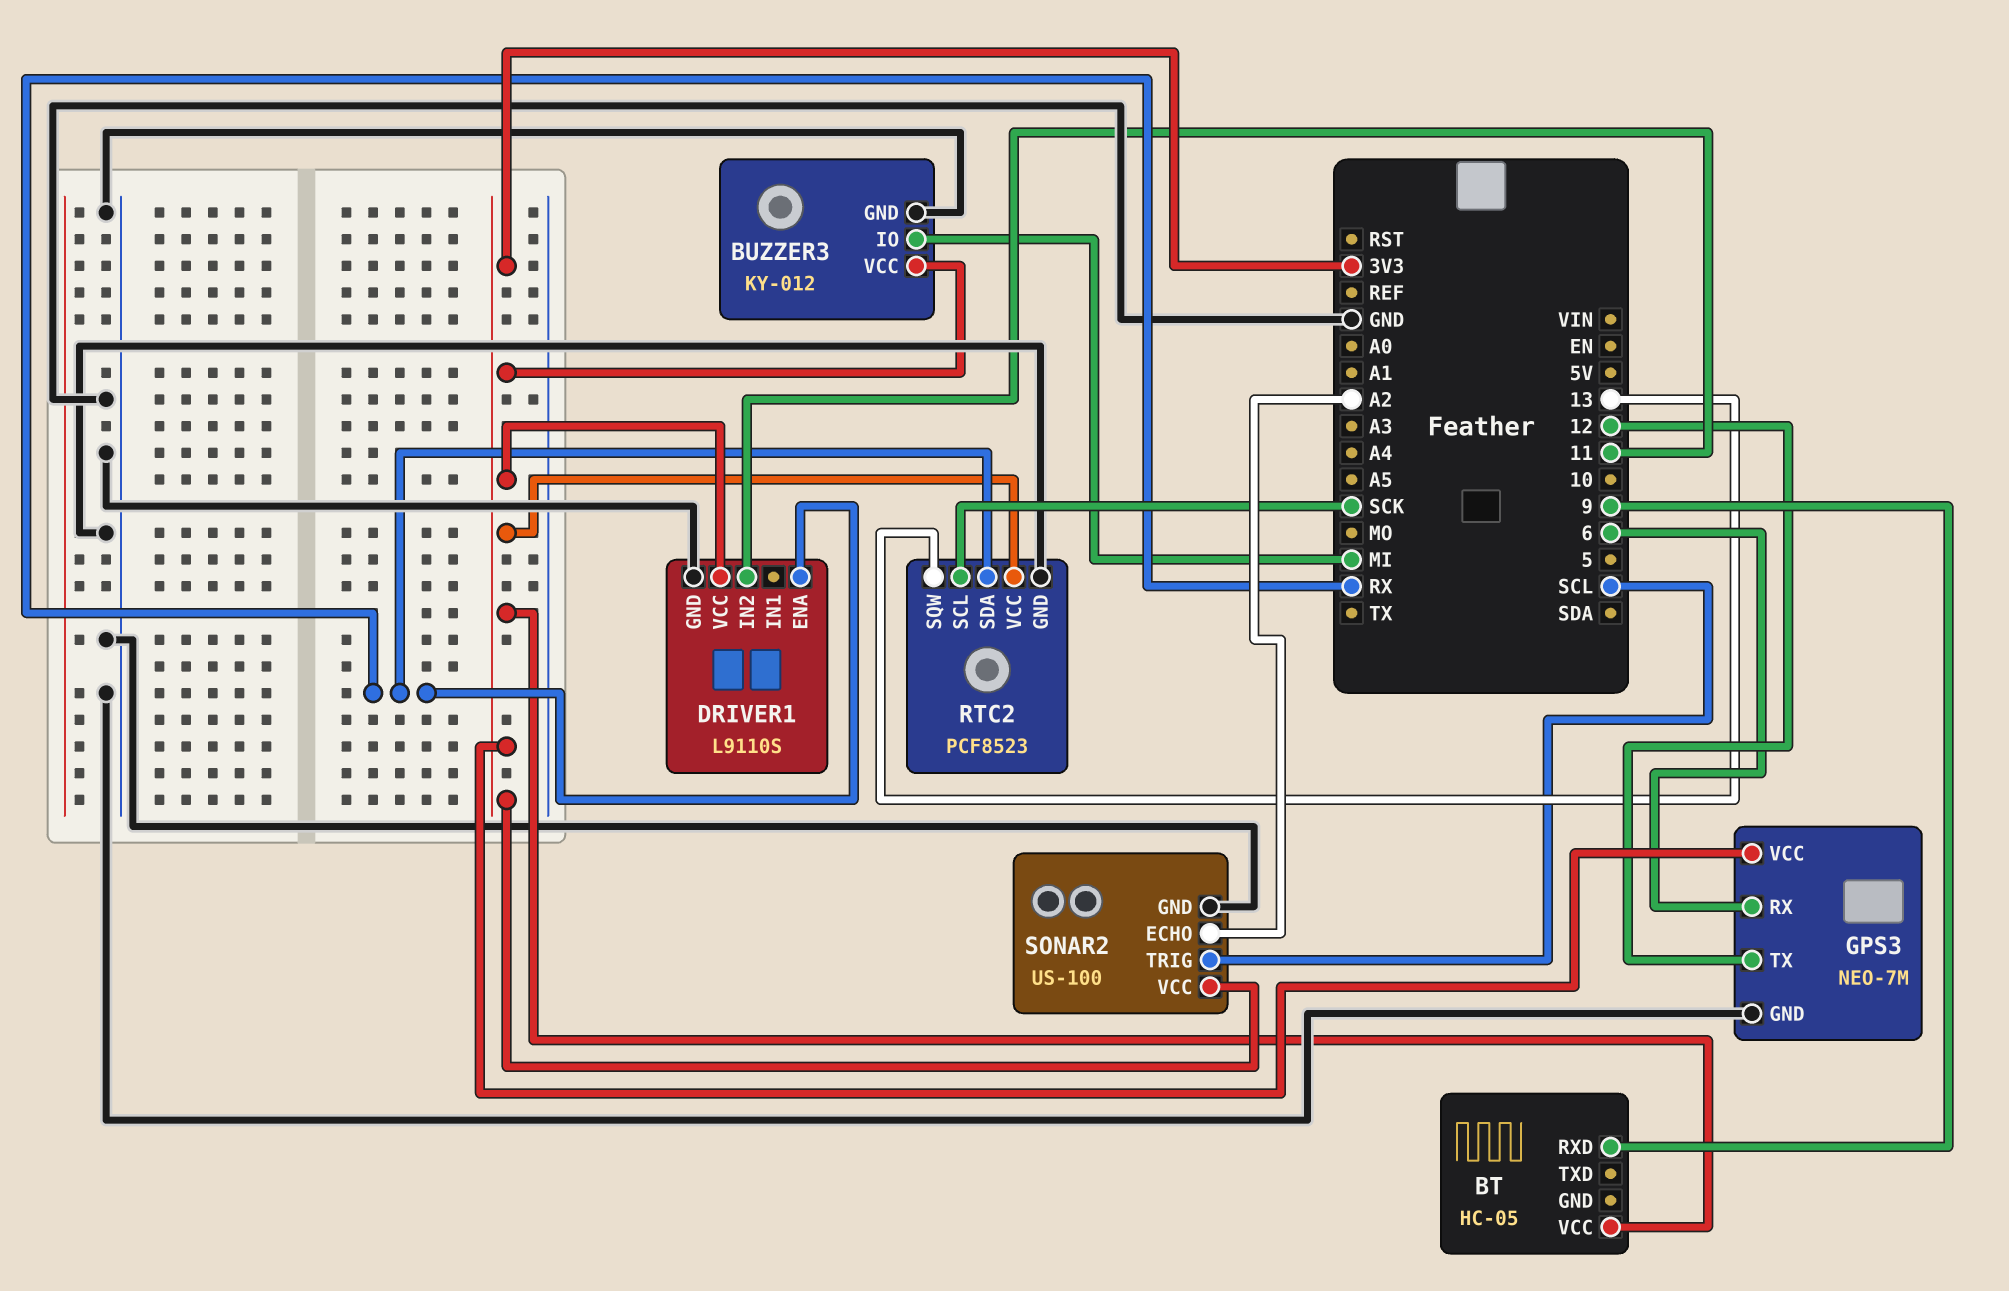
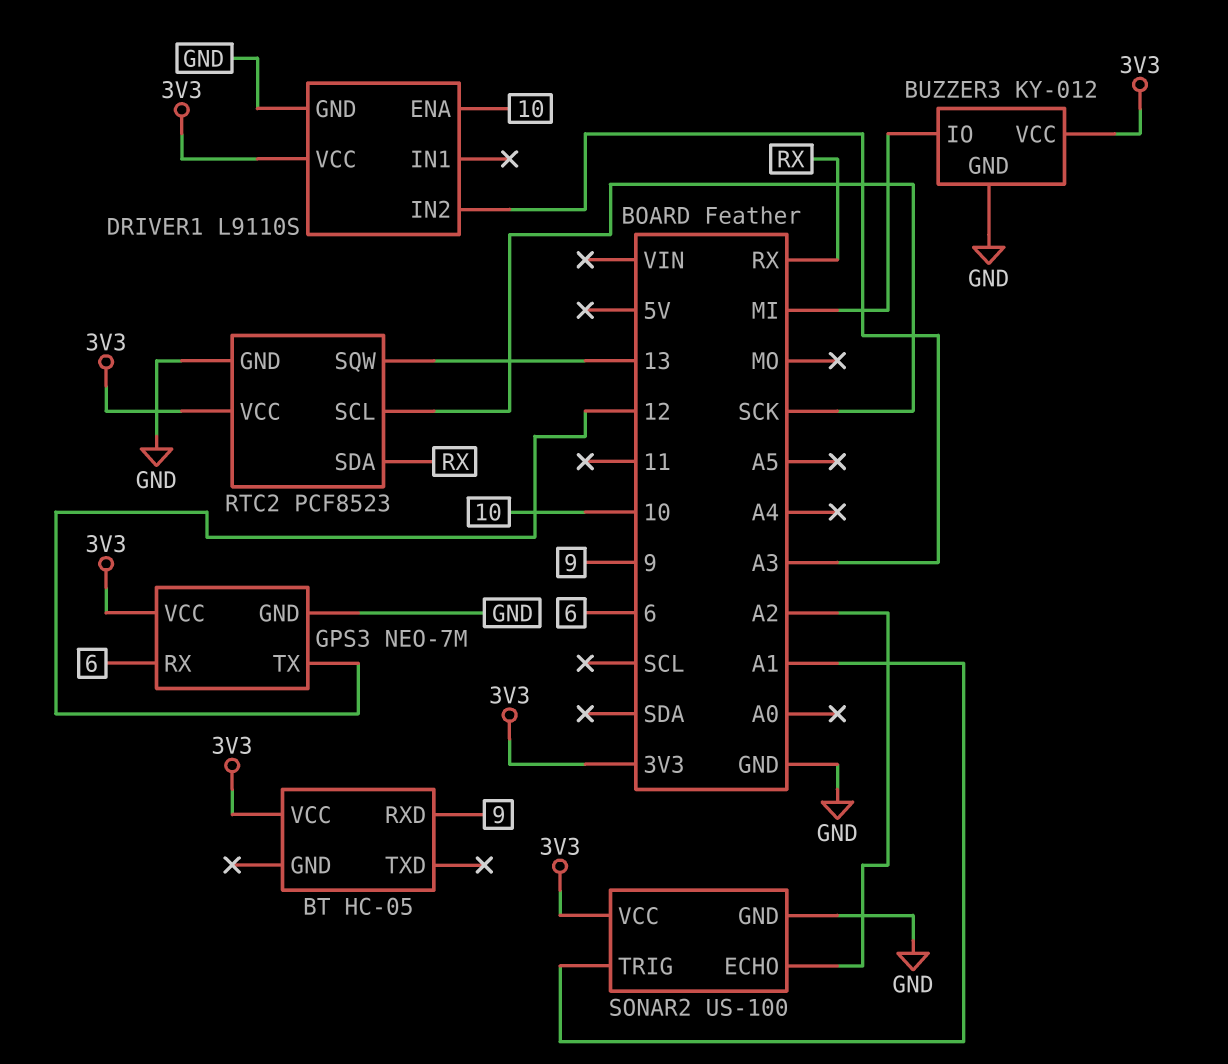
DRIVER1 pin ENA: RX -> 10
DRIVER1 pin IN2: 11 -> A3
SONAR2 pin TRIG: SCL -> A1

